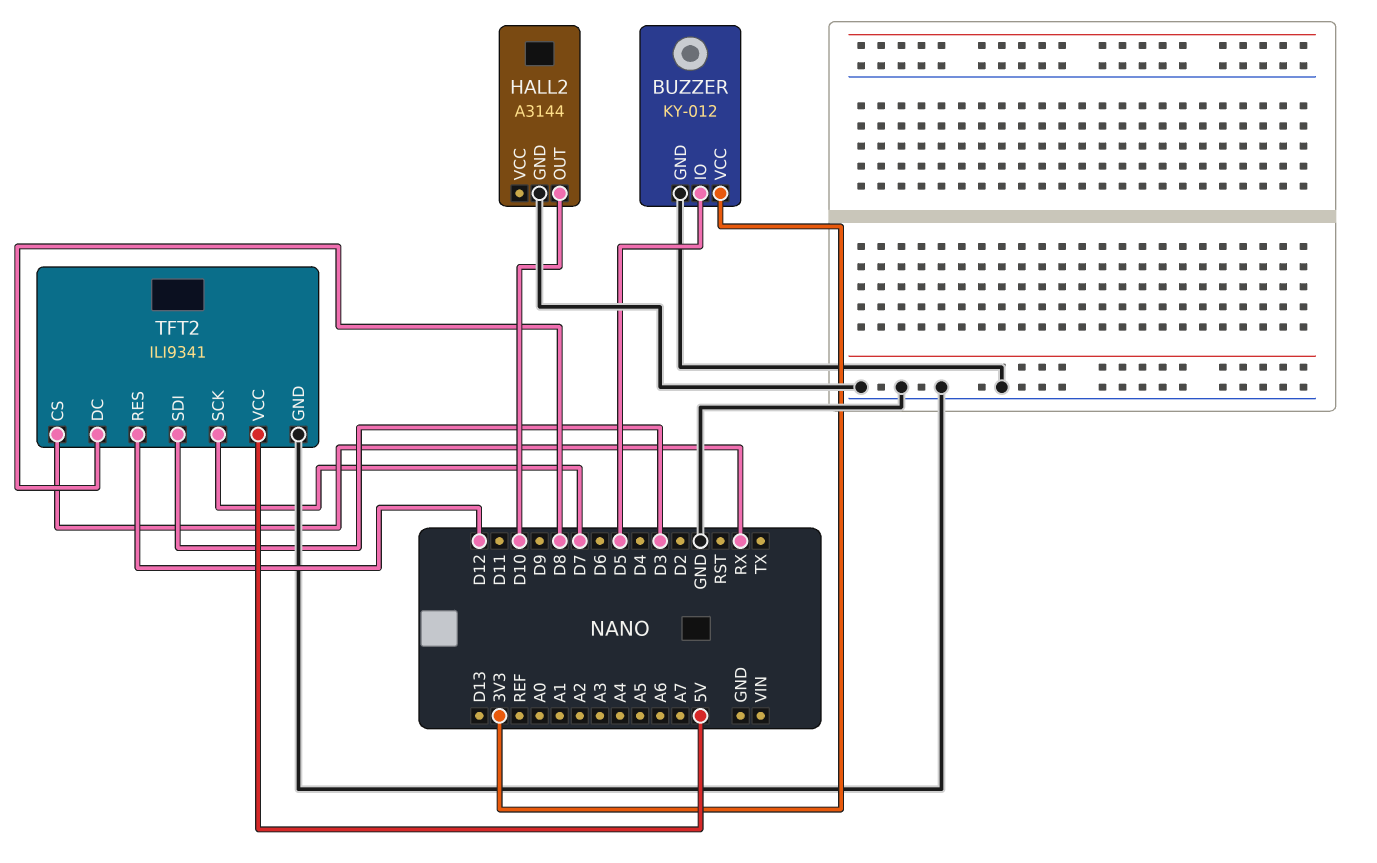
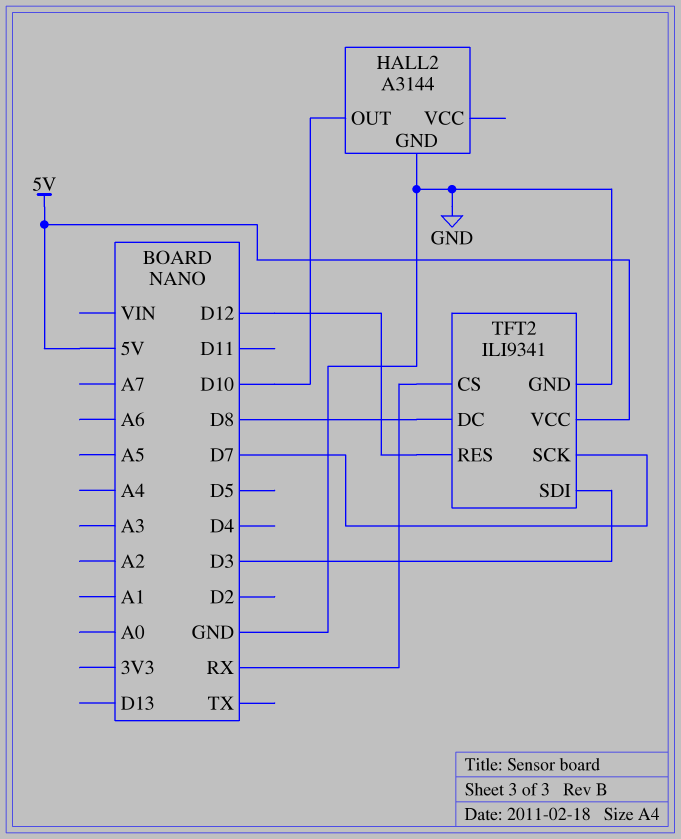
BUZZER: KY-012 -> none
BUZZER pin GND: GND -> none
BUZZER pin IO: D5 -> none
BUZZER pin VCC: 3V3 -> none

